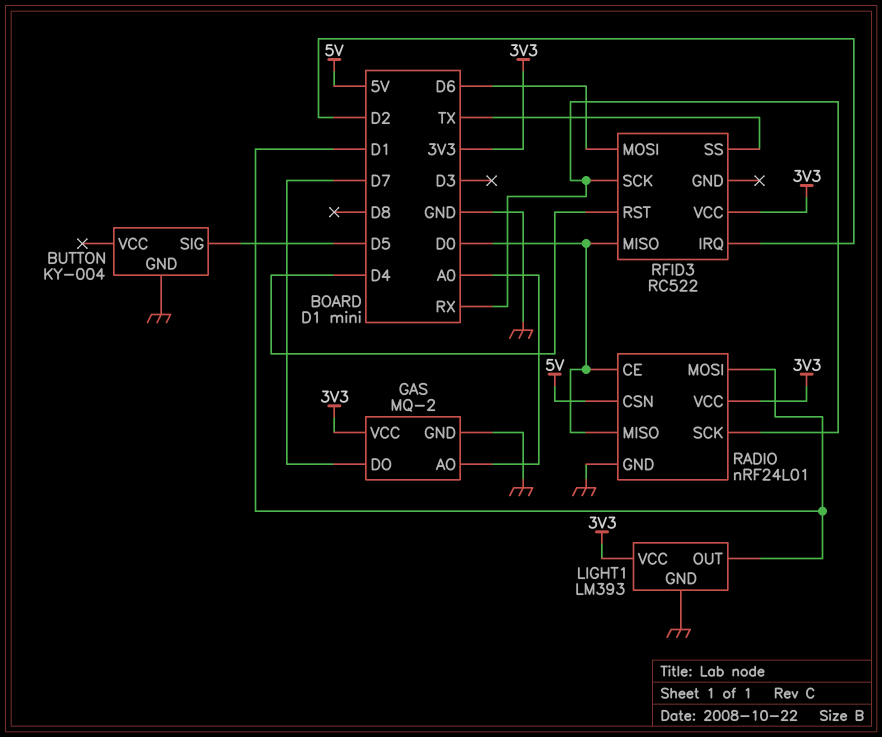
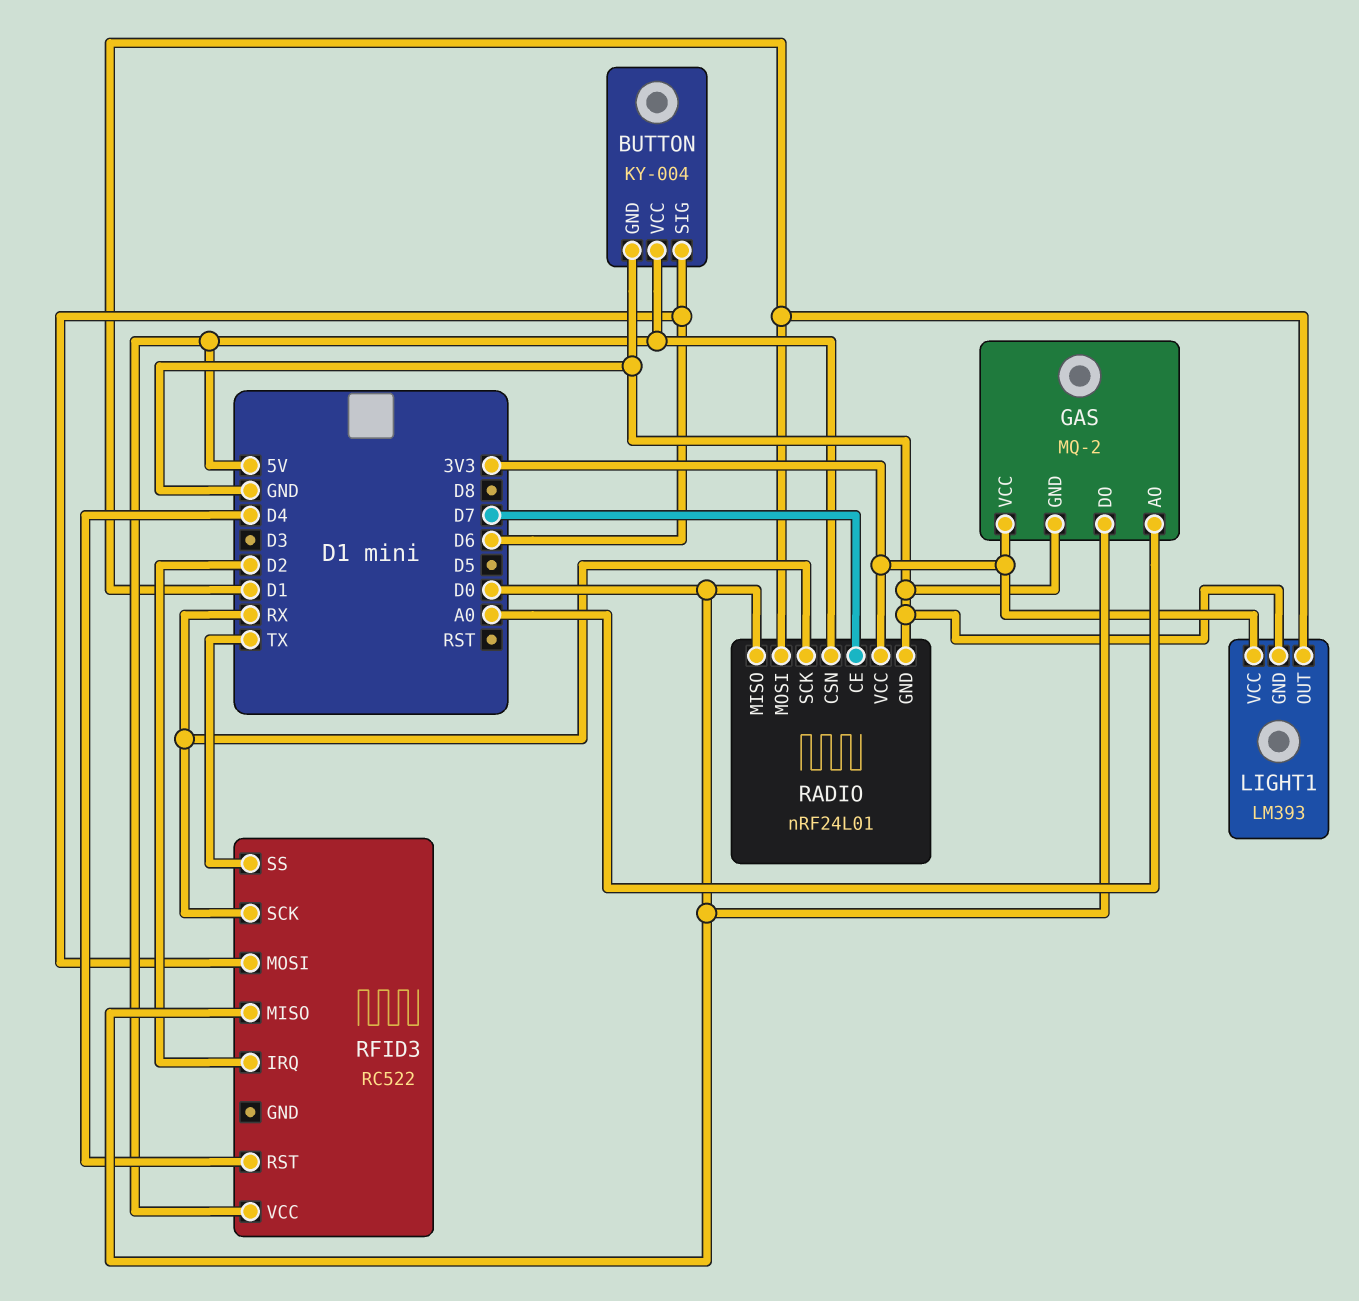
BUTTON pin SIG: D5 -> D6
BUTTON pin VCC: none -> 5V
GAS pin DO: D7 -> D0
RADIO pin CE: D0 -> D7
RFID3 pin VCC: 3V3 -> 5V

